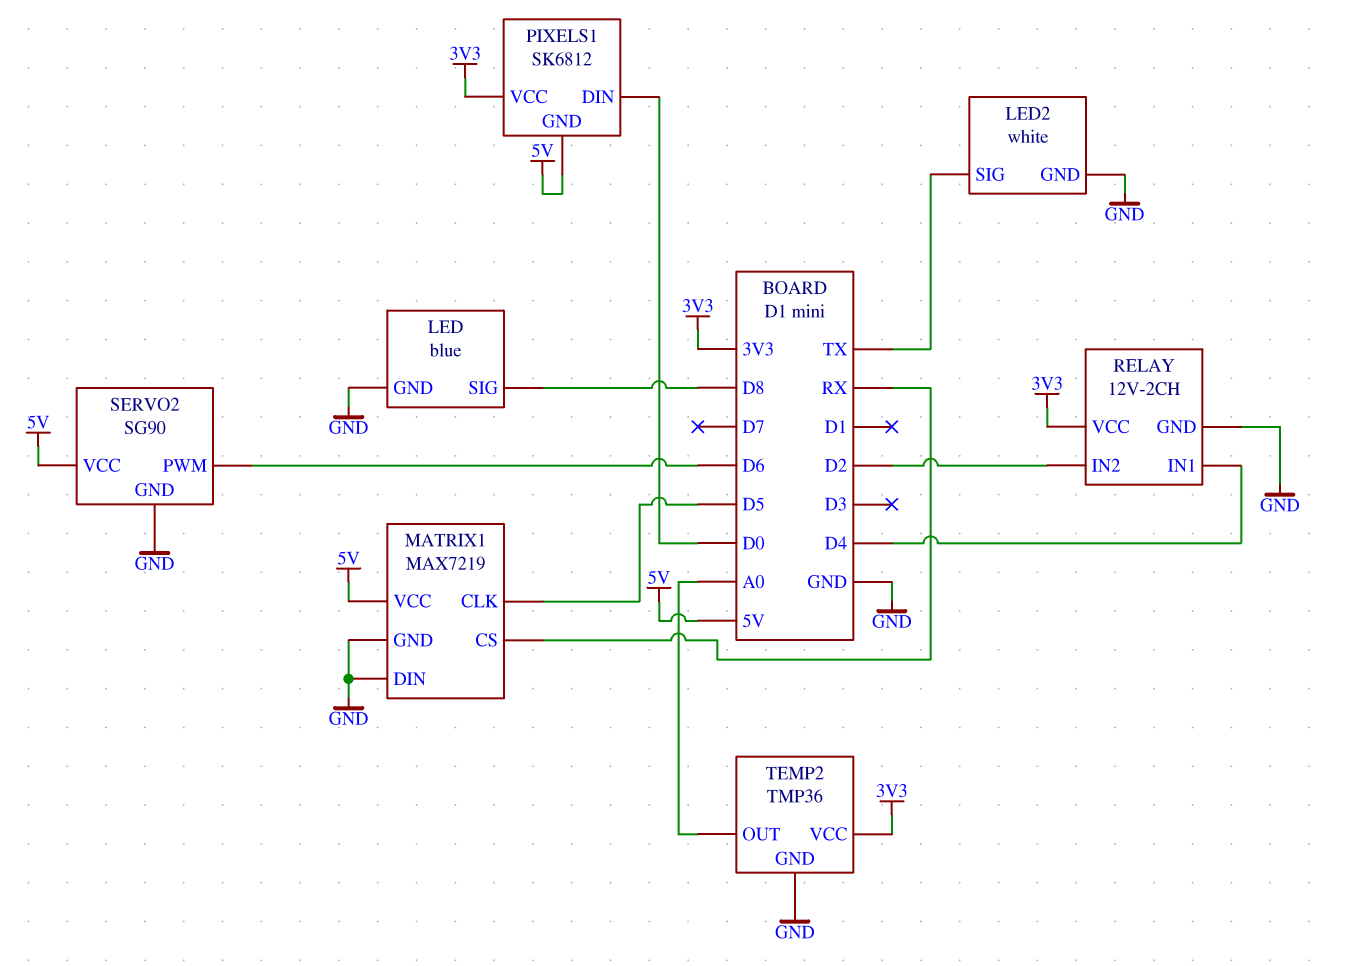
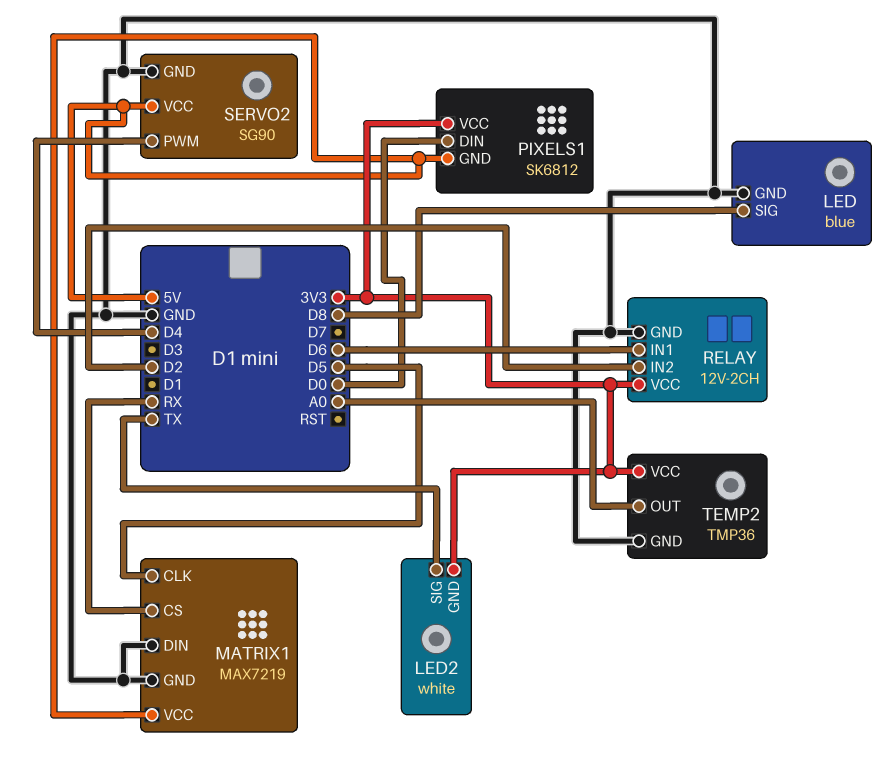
LED2 pin GND: GND -> 3V3
RELAY pin IN1: D4 -> D6
SERVO2 pin PWM: D6 -> D4

